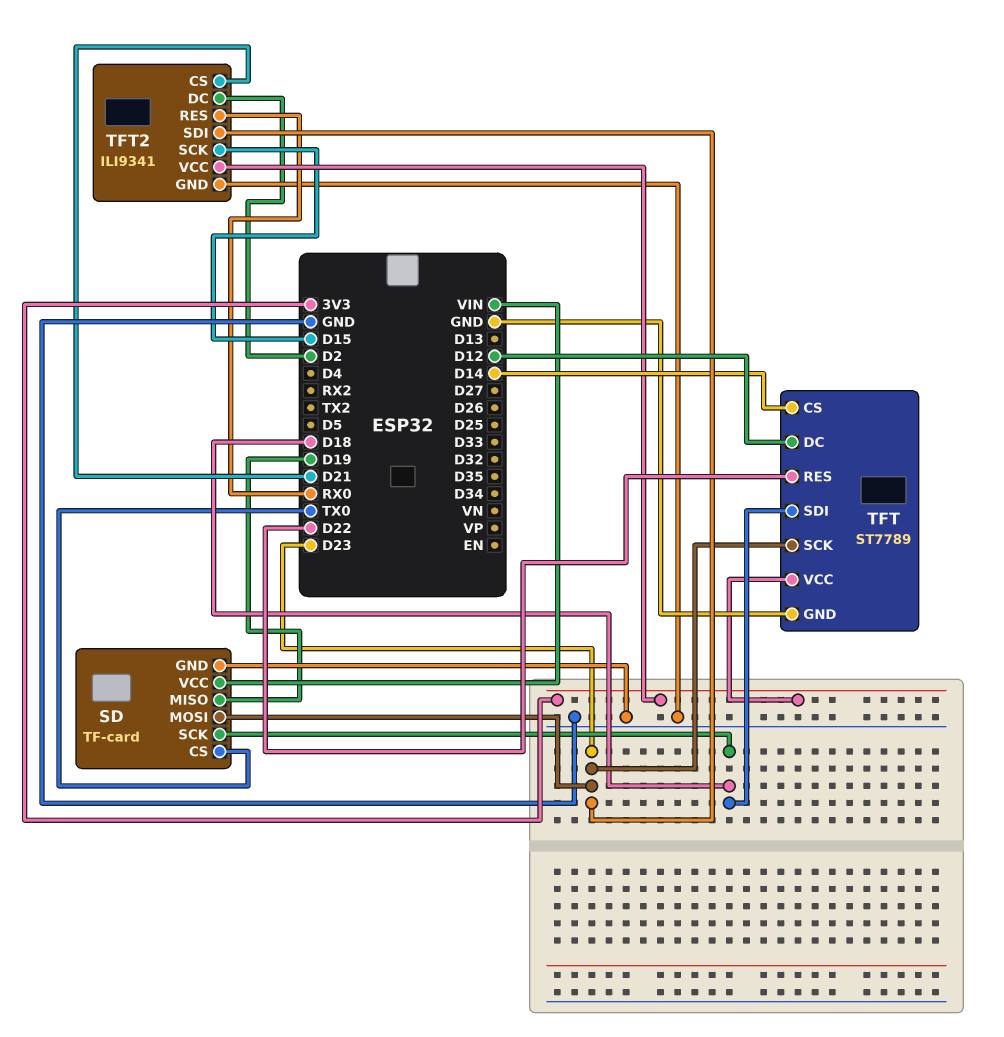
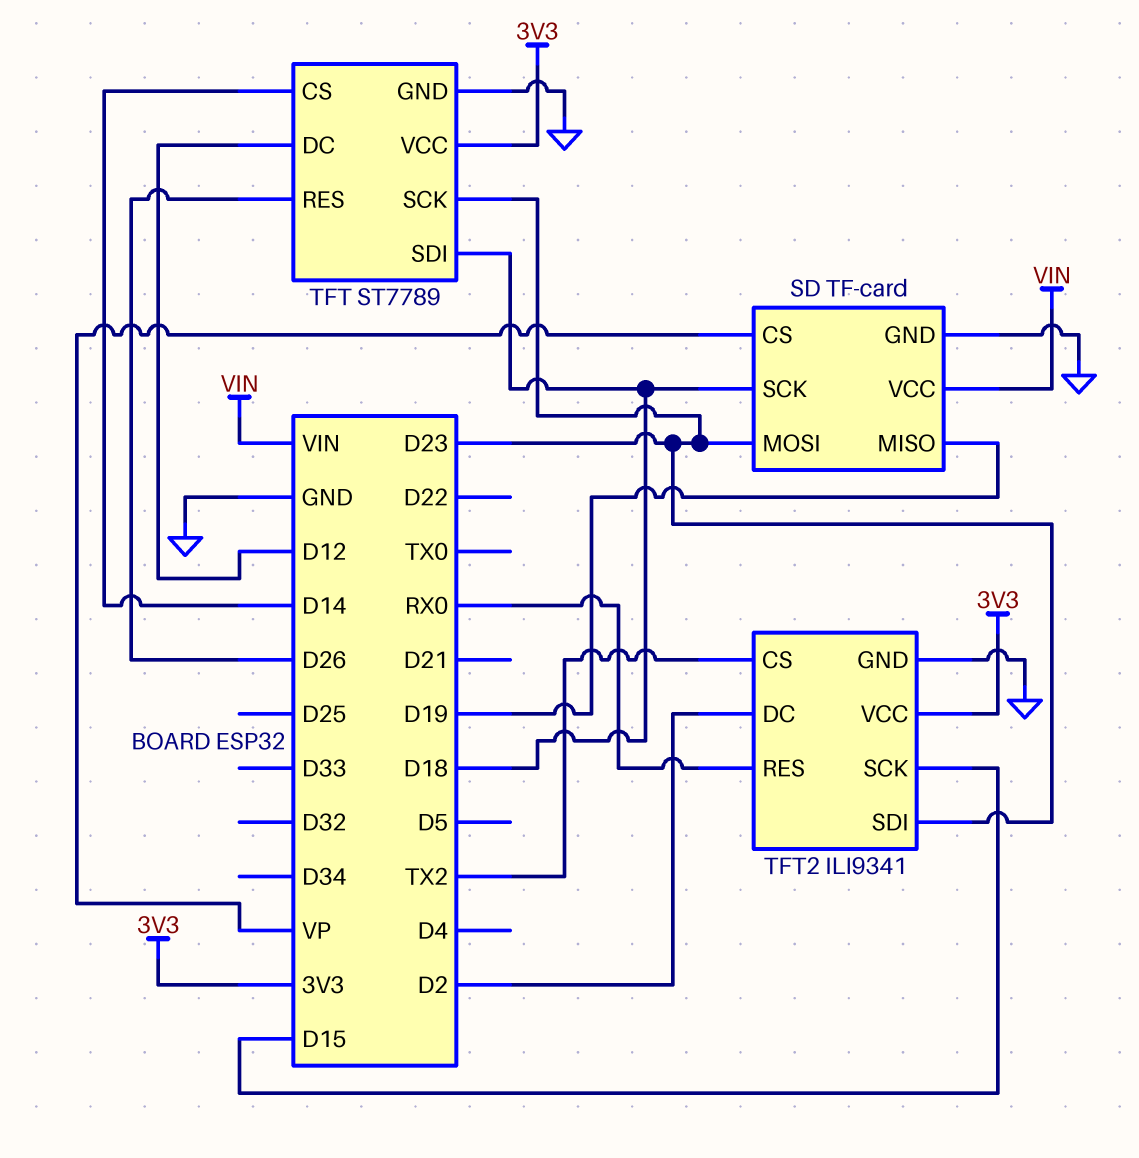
SD pin CS: TX0 -> VP
TFT pin RES: D22 -> D26
TFT2 pin CS: D21 -> TX2

